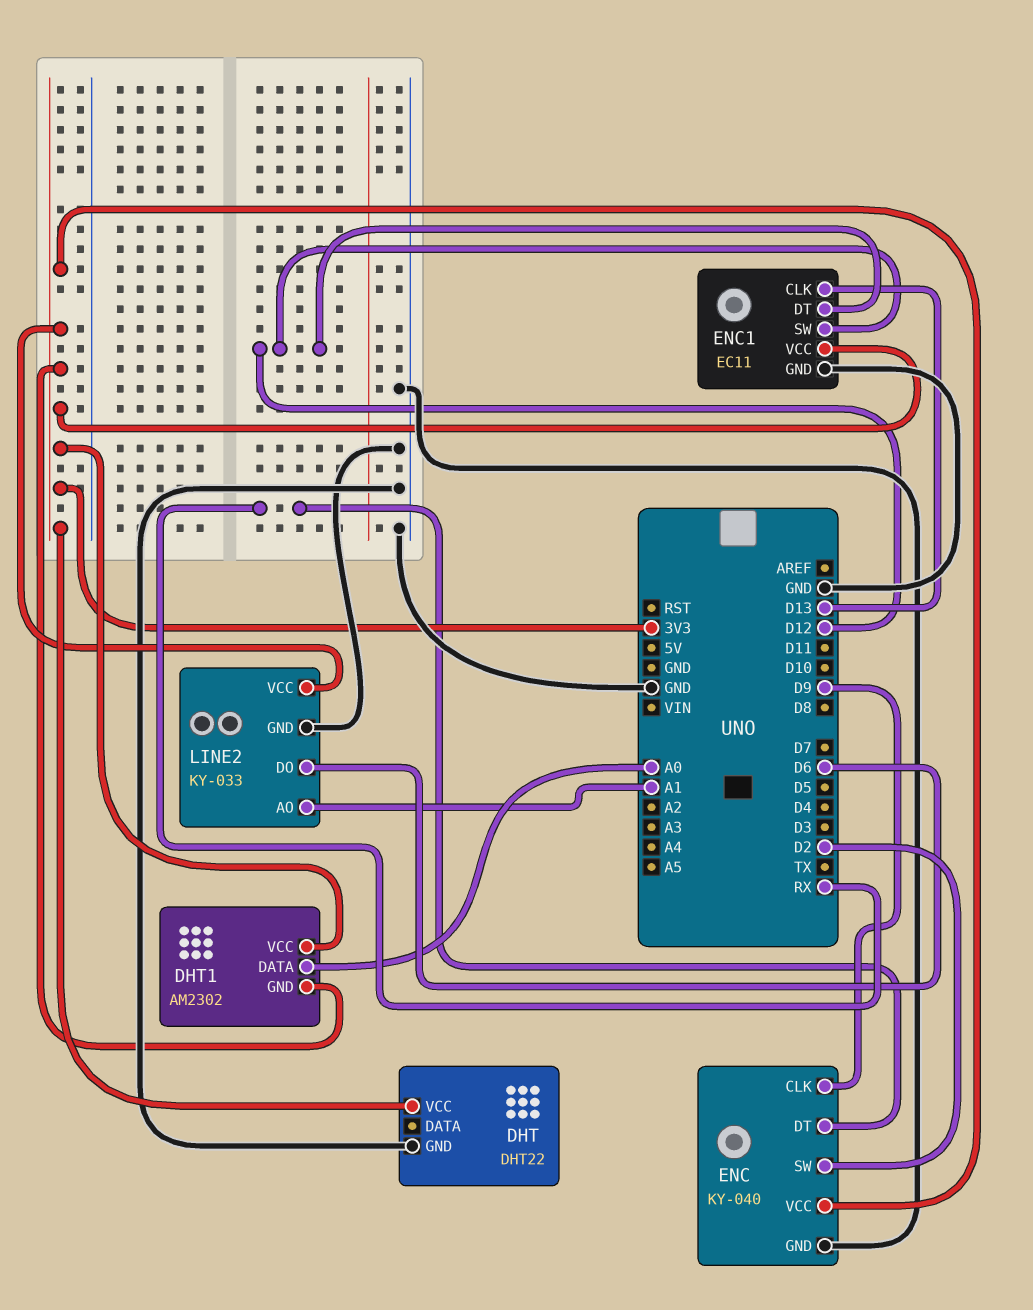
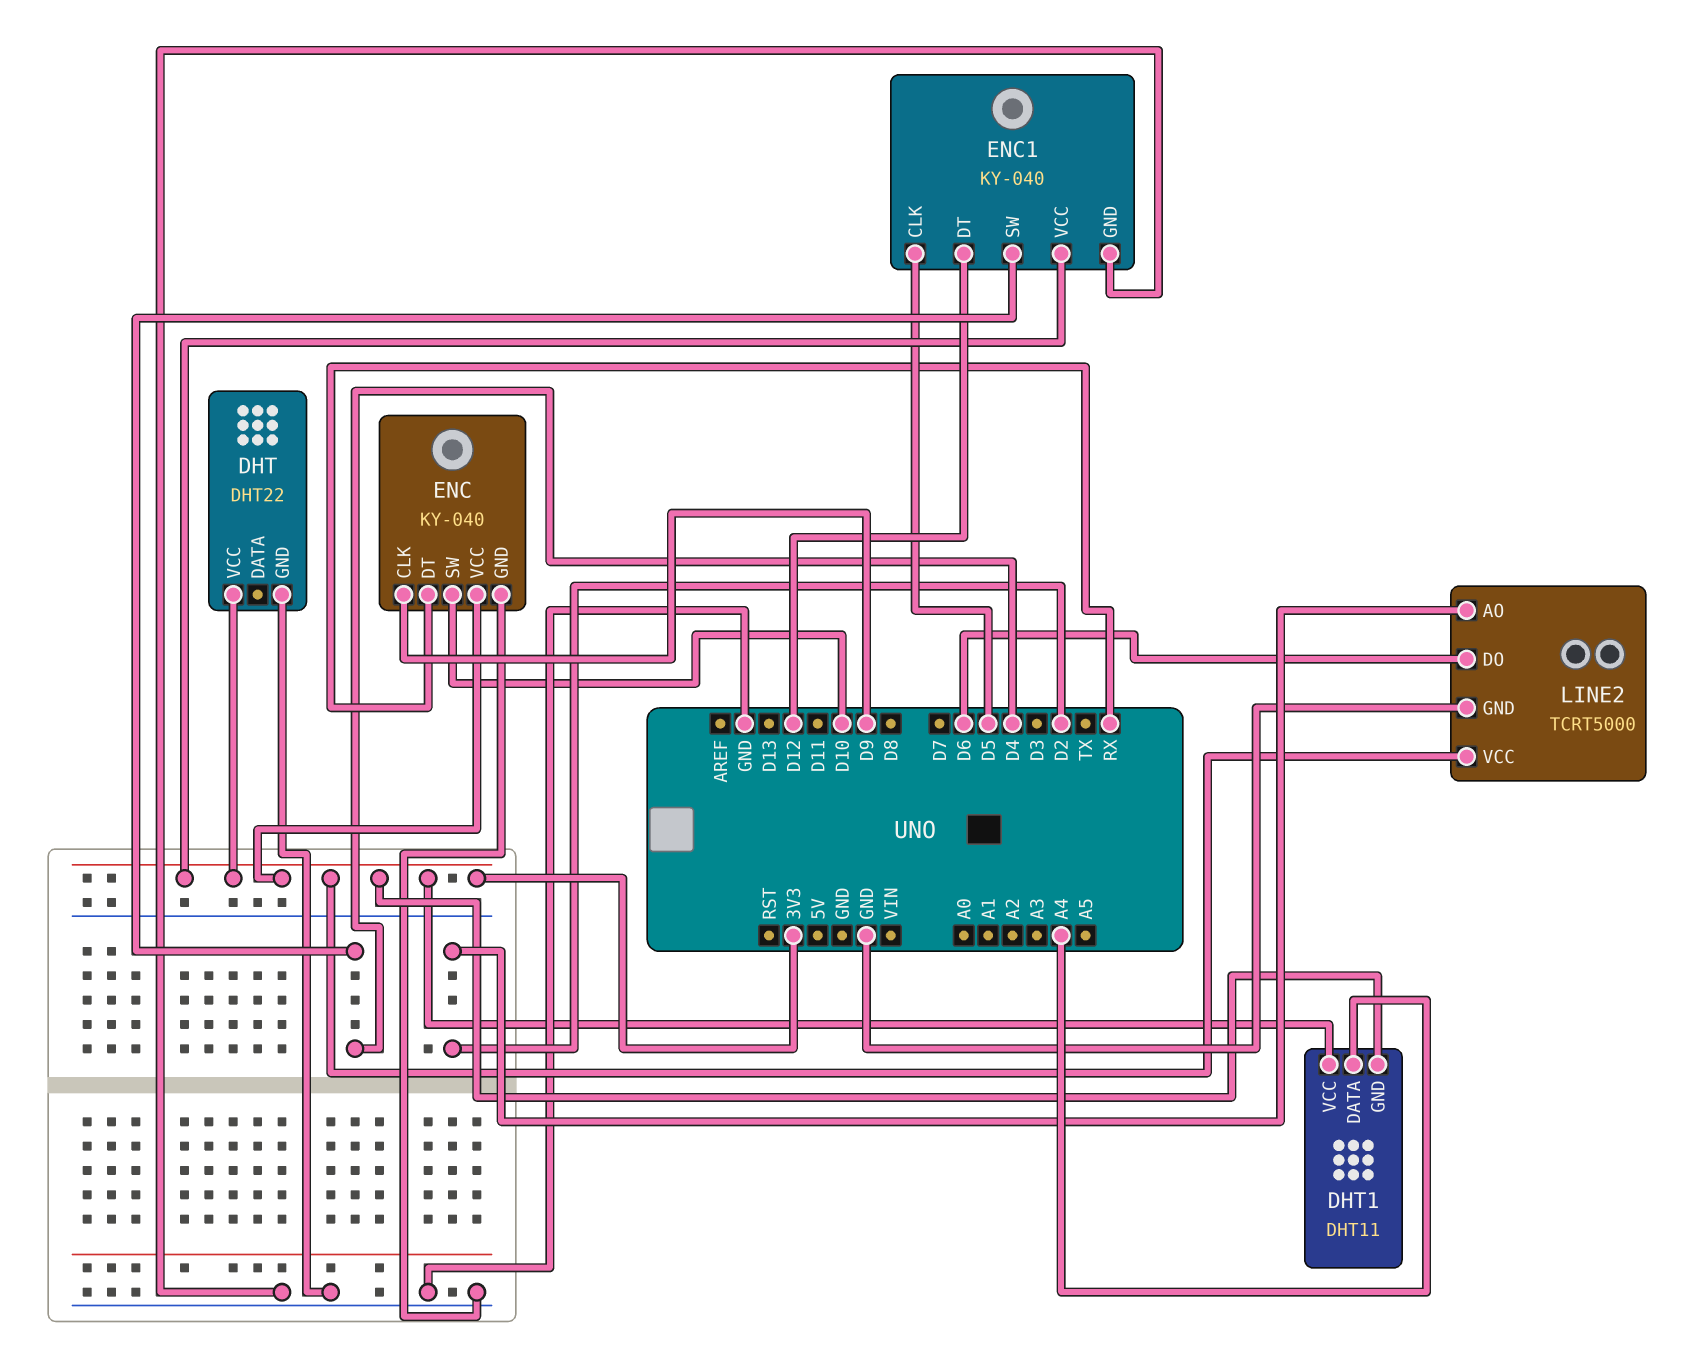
DHT1: AM2302 -> DHT11
DHT1 pin DATA: A0 -> A4
ENC pin SW: D2 -> D10
ENC1: EC11 -> KY-040
ENC1 pin CLK: D13 -> D5
ENC1 pin SW: D12 -> D4
LINE2: KY-033 -> TCRT5000
LINE2 pin AO: A1 -> D2

